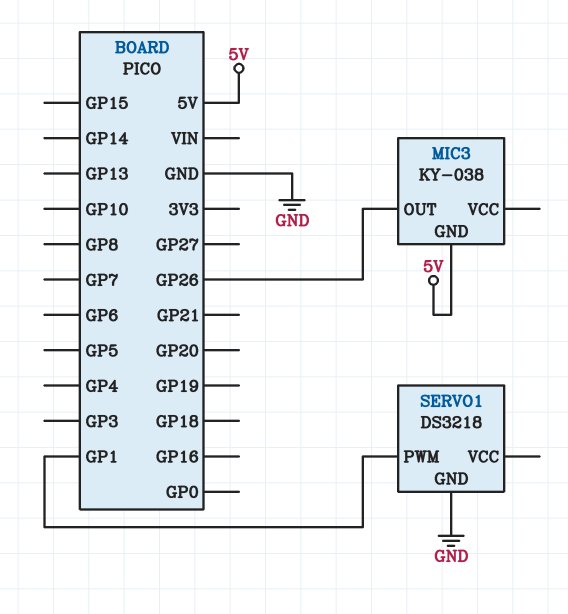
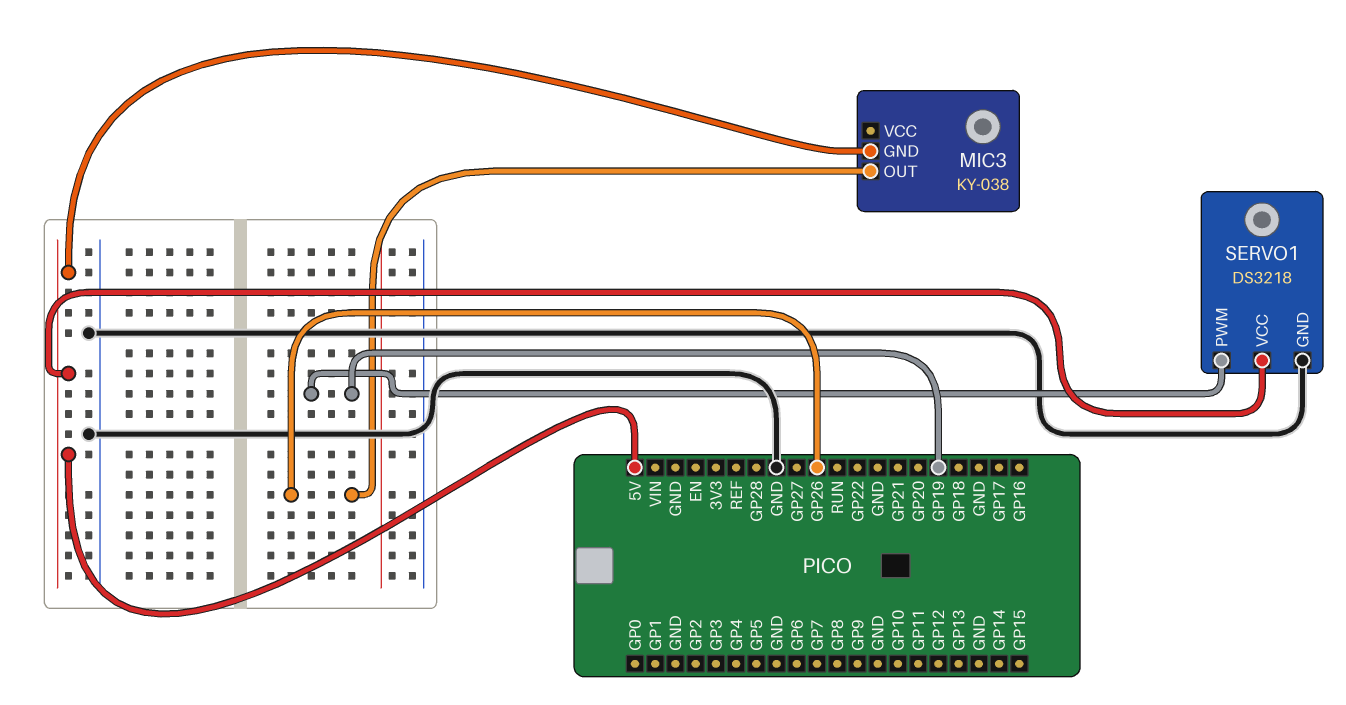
SERVO1 pin PWM: GP1 -> GP19
SERVO1 pin VCC: none -> 5V

